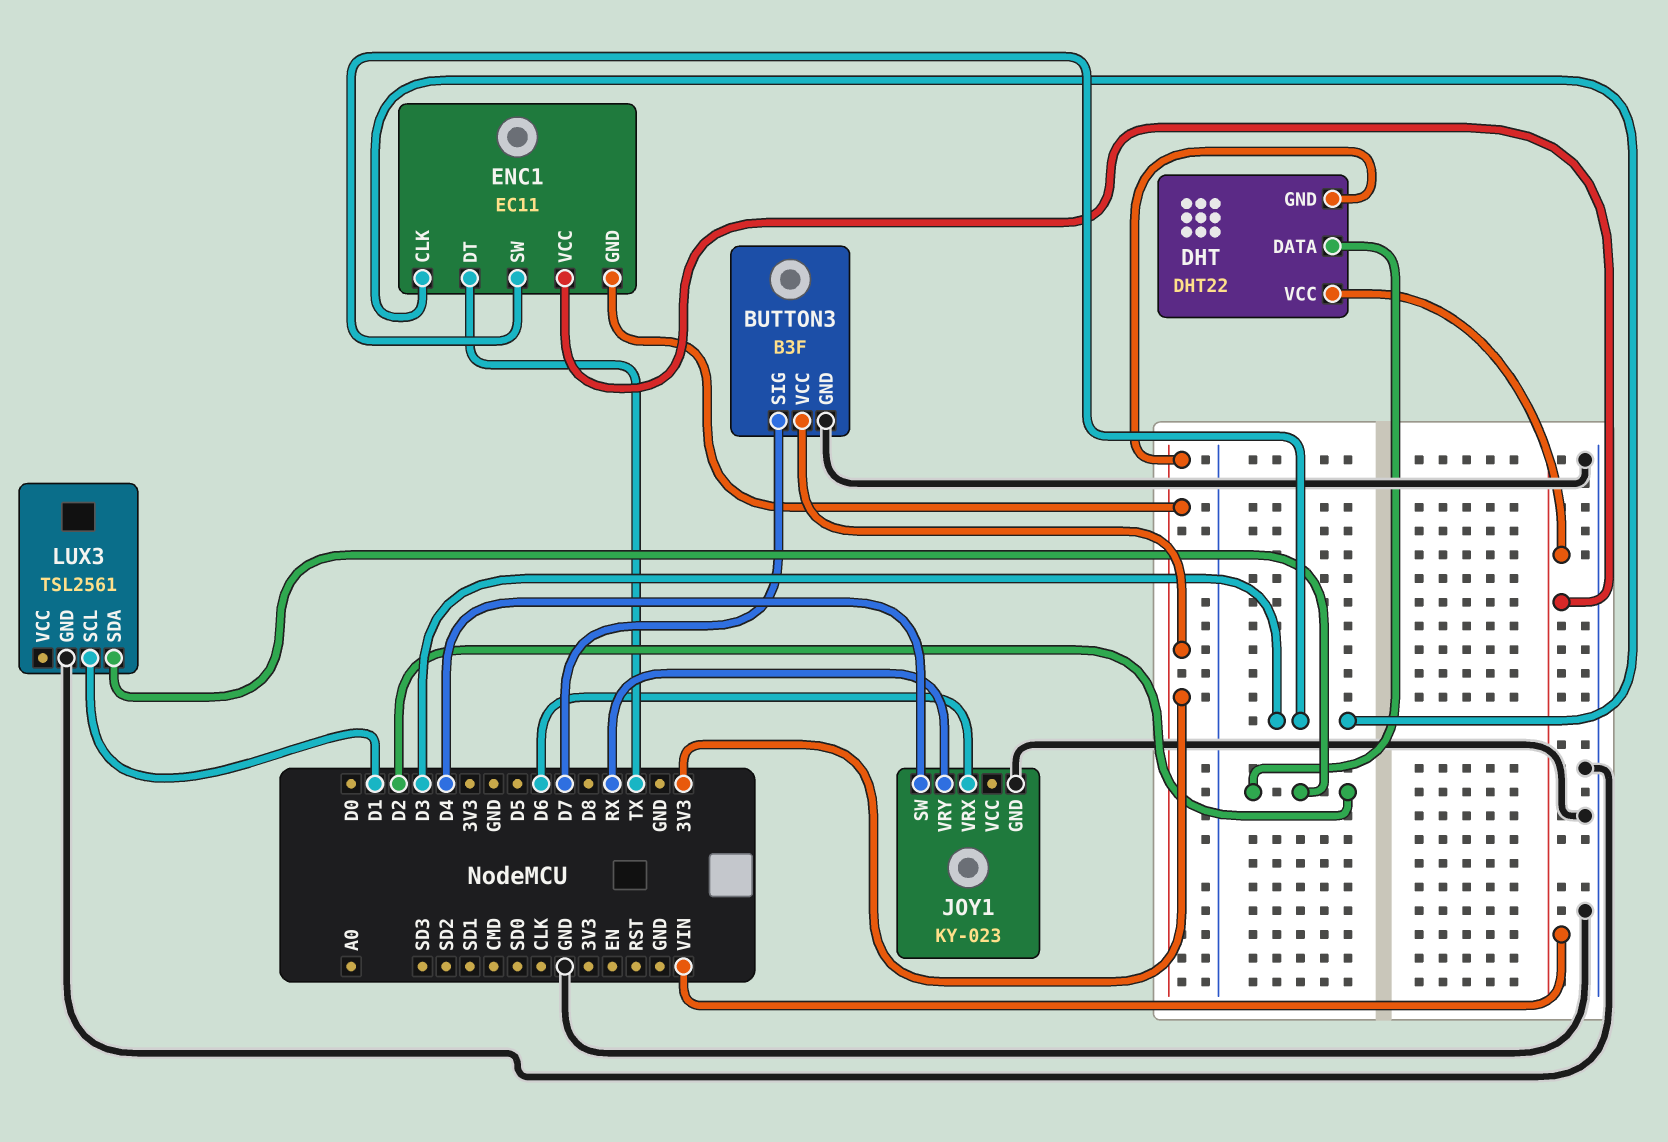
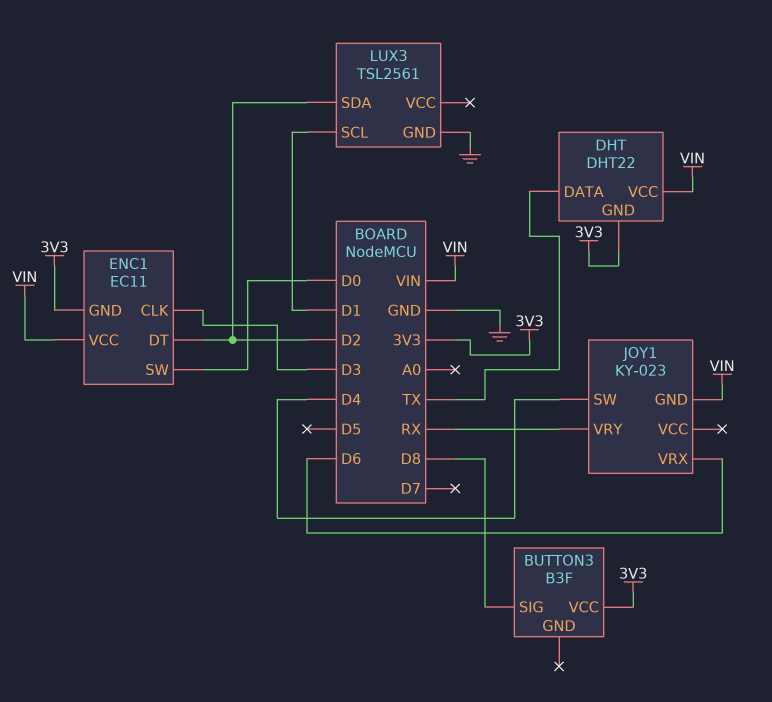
BUTTON3 pin GND: GND -> none
BUTTON3 pin SIG: D7 -> D8
DHT pin DATA: D2 -> TX
ENC1 pin DT: TX -> D2
ENC1 pin SW: D3 -> D0
JOY1 pin GND: GND -> VIN

